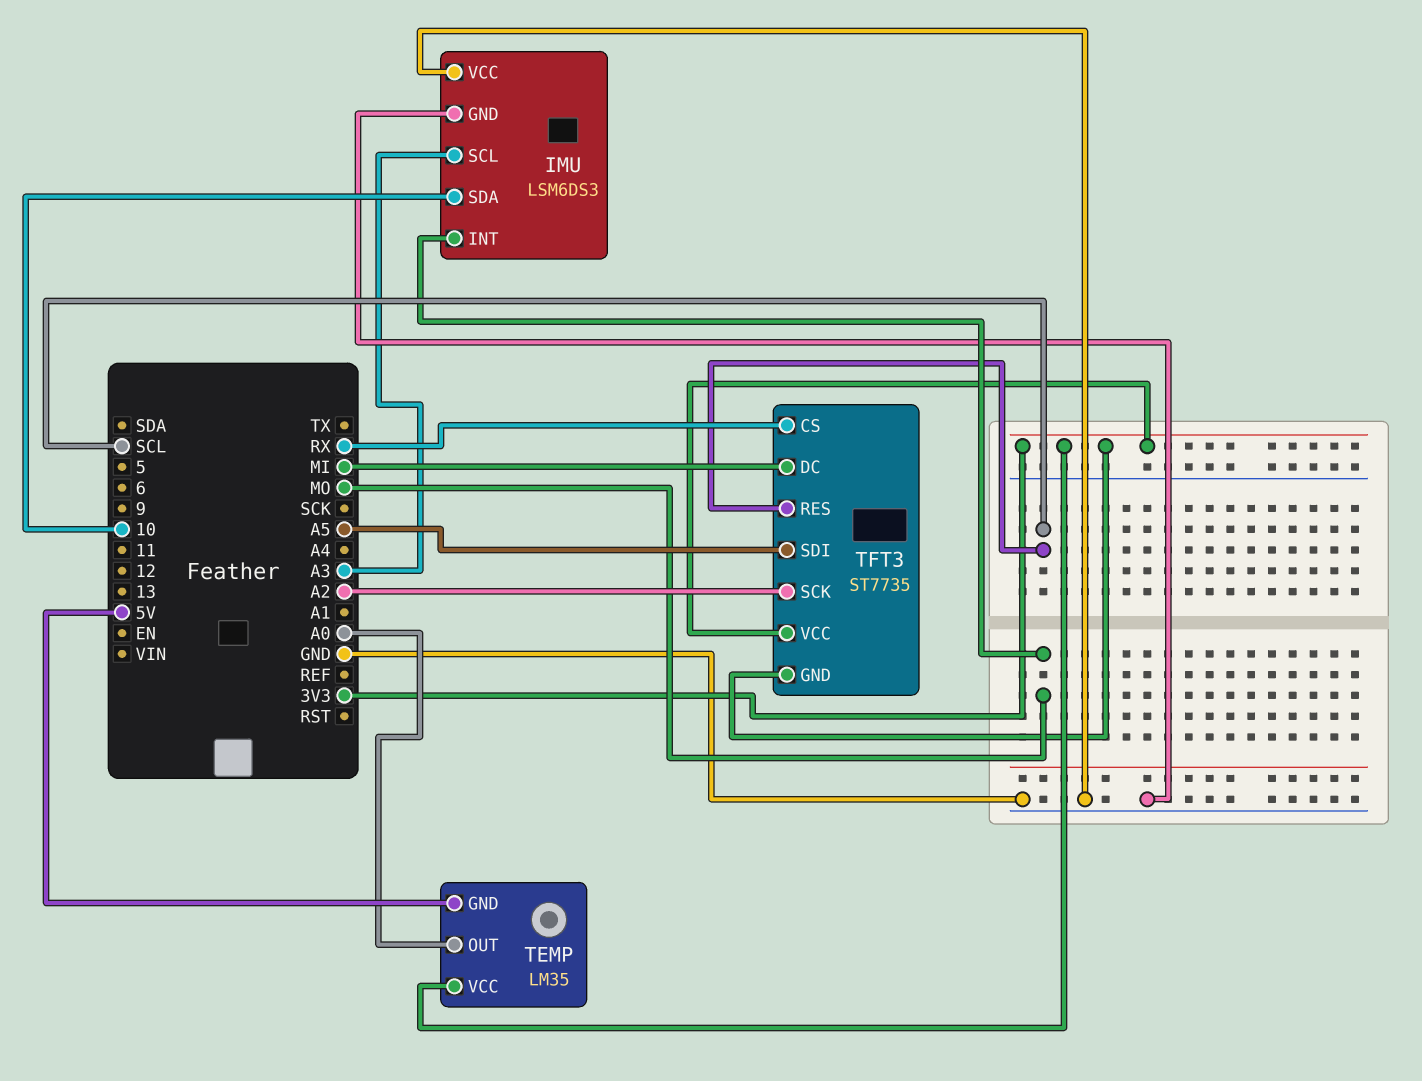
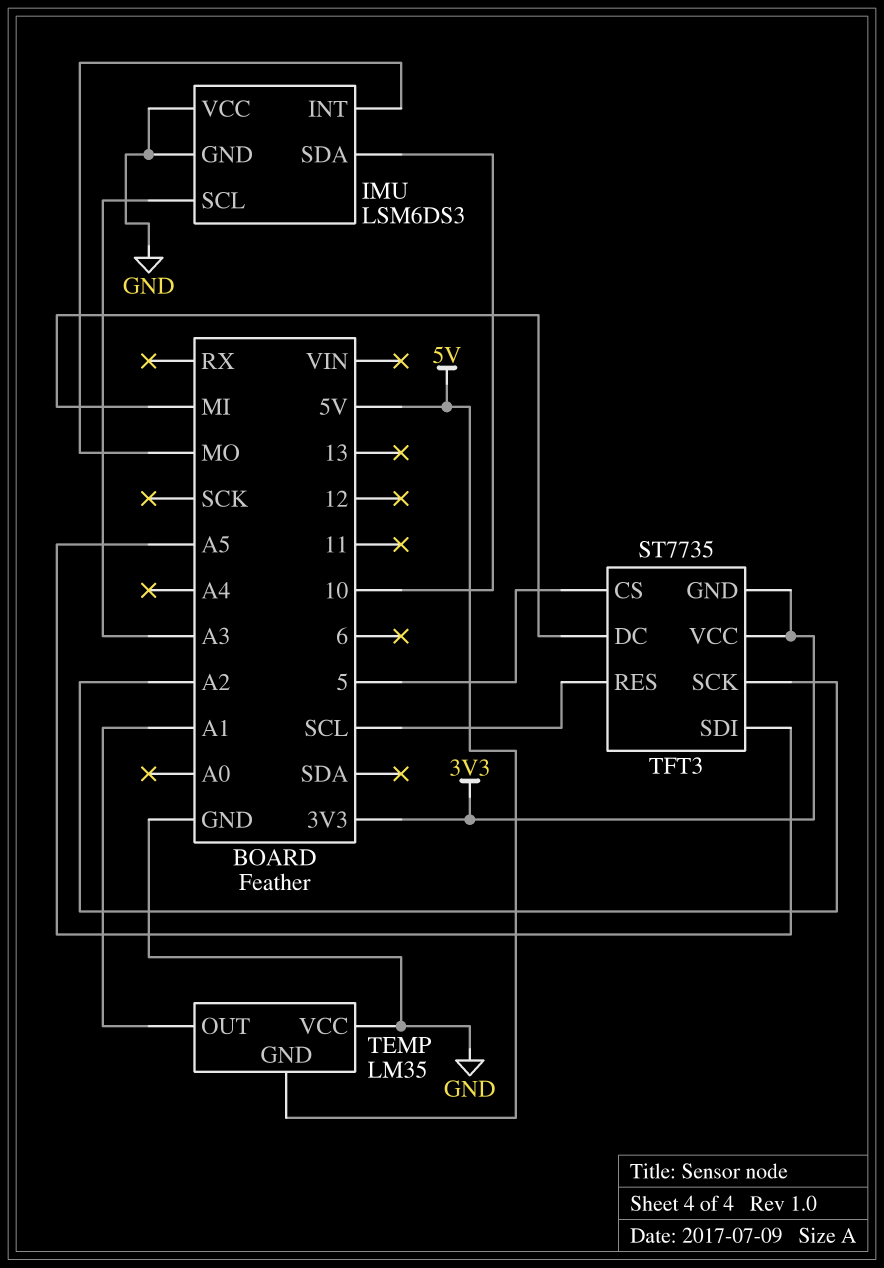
TEMP pin OUT: A0 -> A1
TEMP pin VCC: 3V3 -> GND
TFT3 pin CS: RX -> 5

